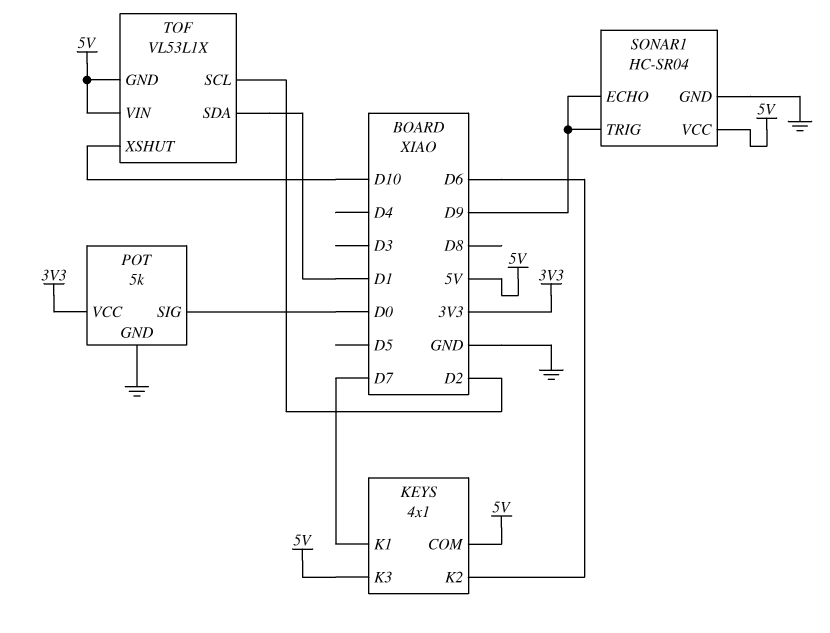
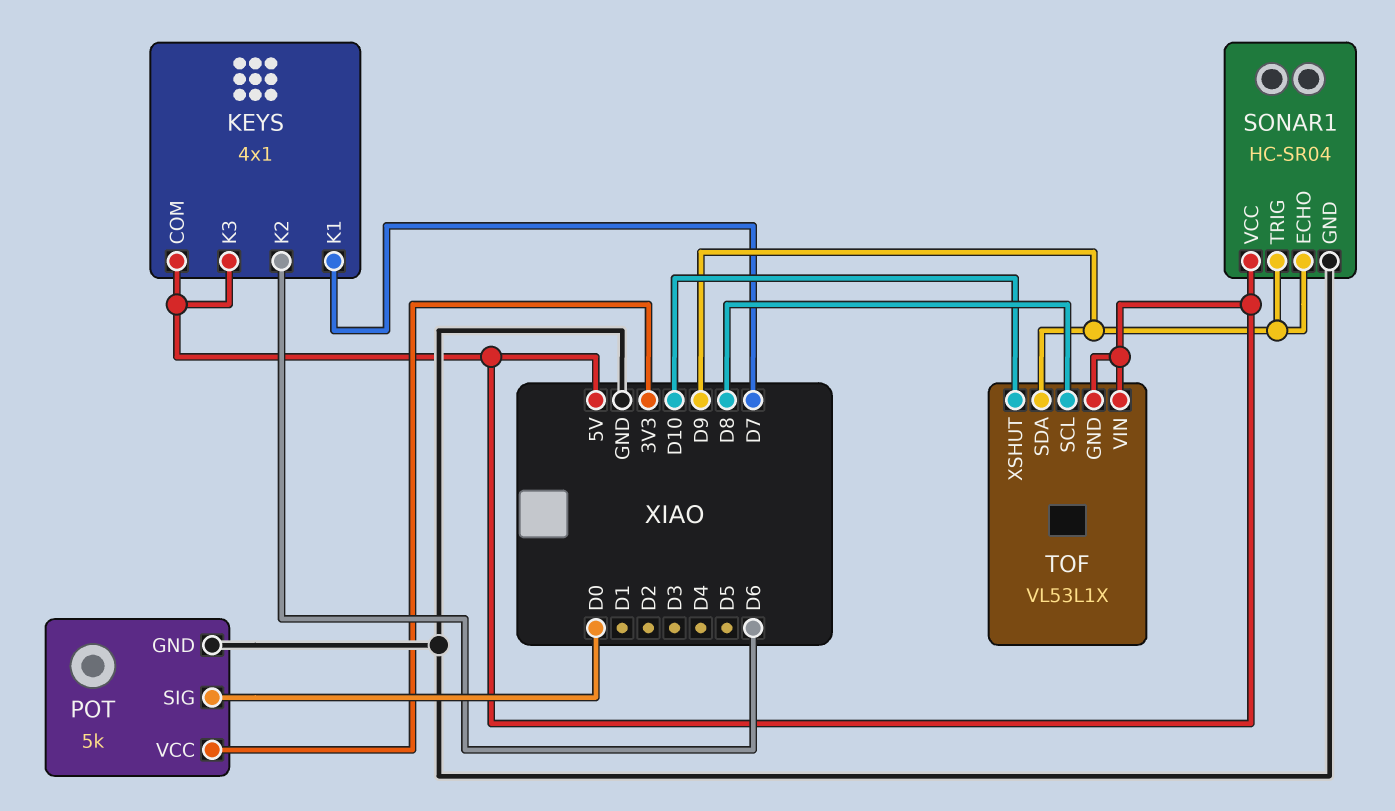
TOF pin SCL: D2 -> D8
TOF pin SDA: D1 -> D9

